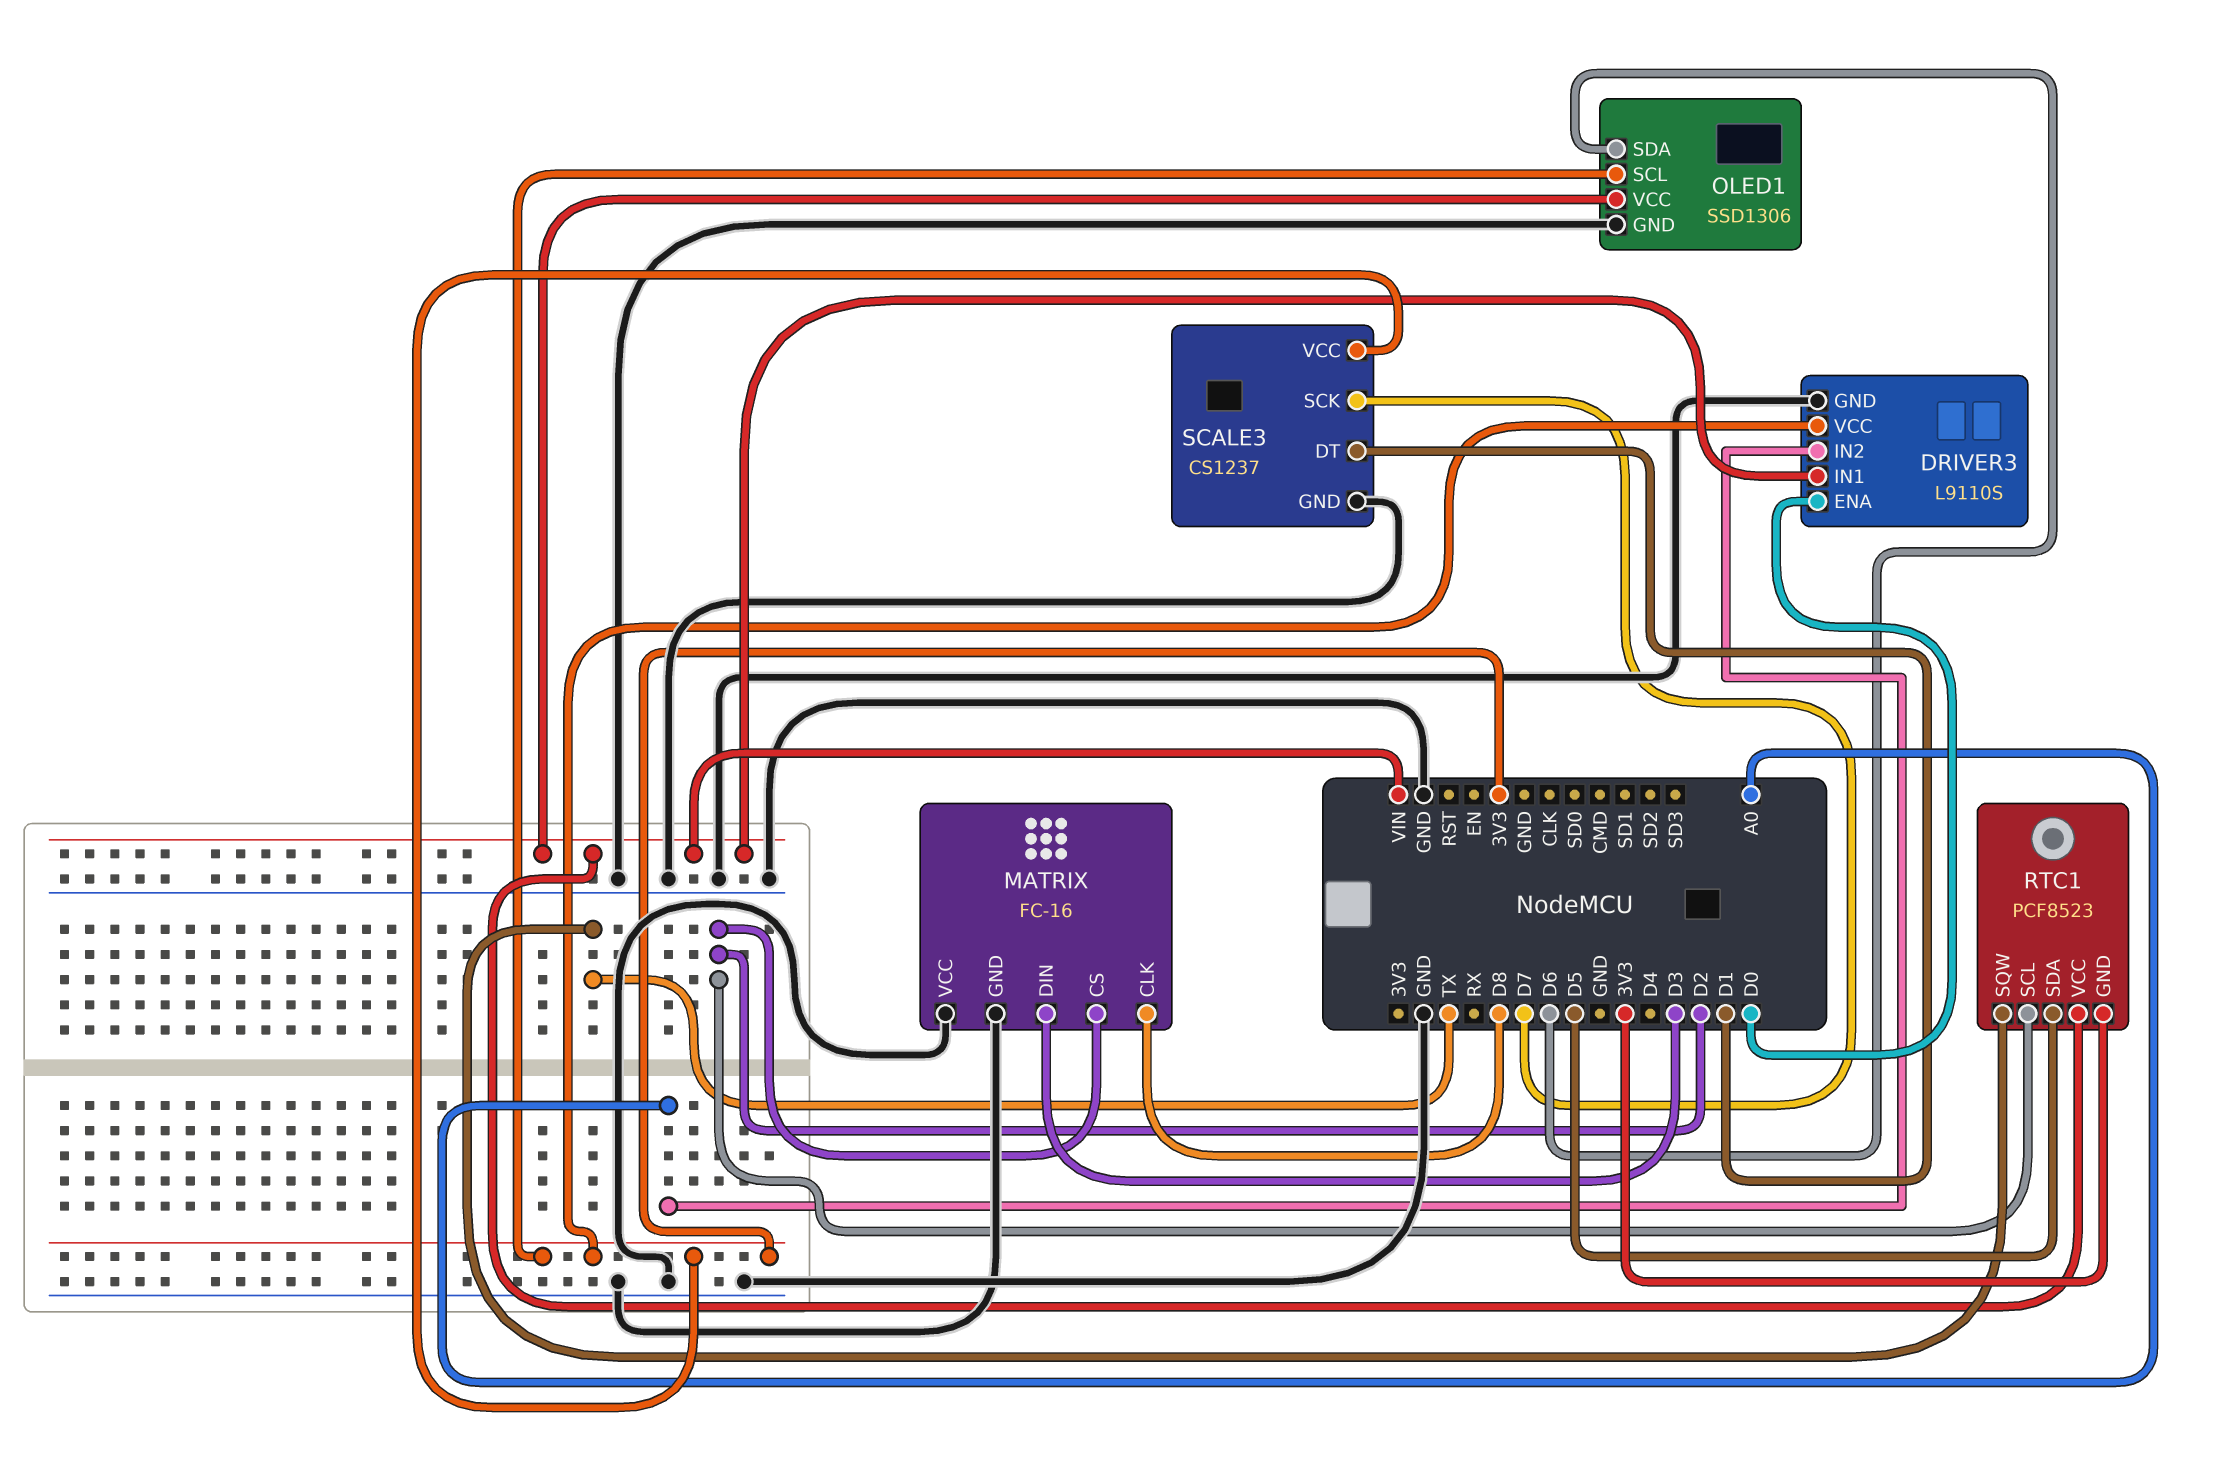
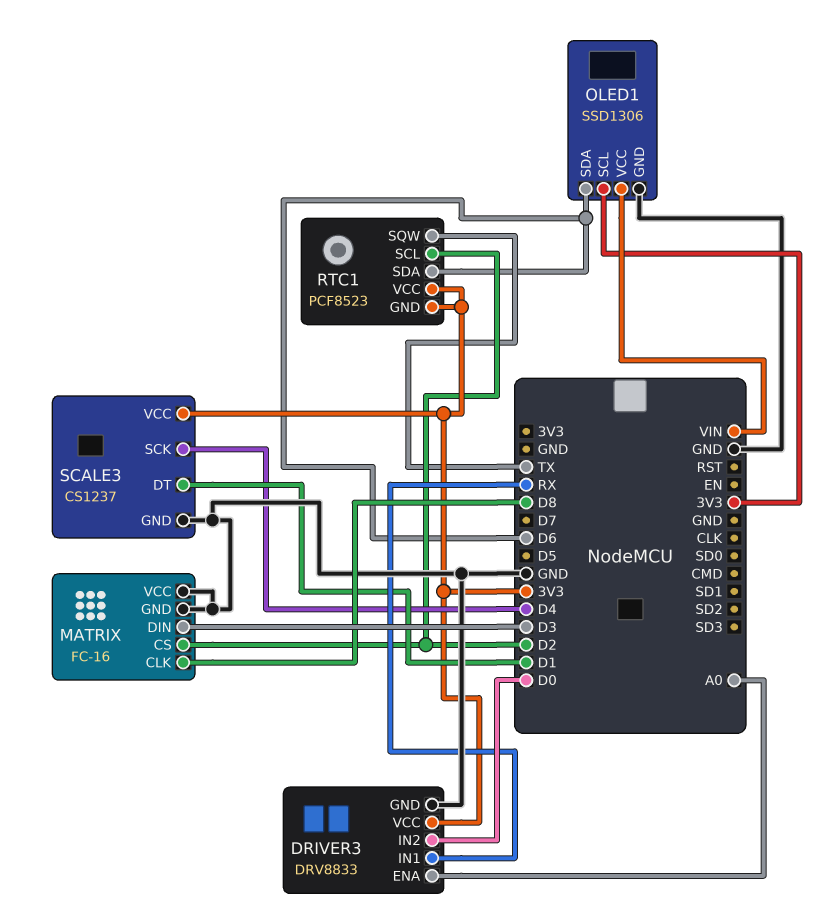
DRIVER3: L9110S -> DRV8833
DRIVER3 pin ENA: D0 -> A0
DRIVER3 pin IN1: VIN -> RX
DRIVER3 pin IN2: A0 -> D0
RTC1 pin SDA: D5 -> D6
RTC1 pin VCC: VIN -> 3V3
SCALE3 pin SCK: D7 -> D4

